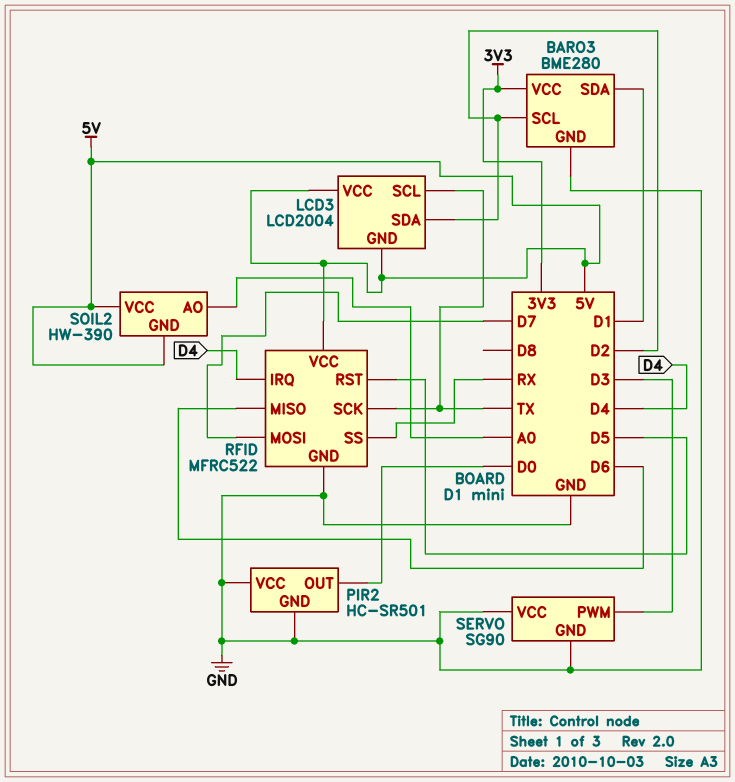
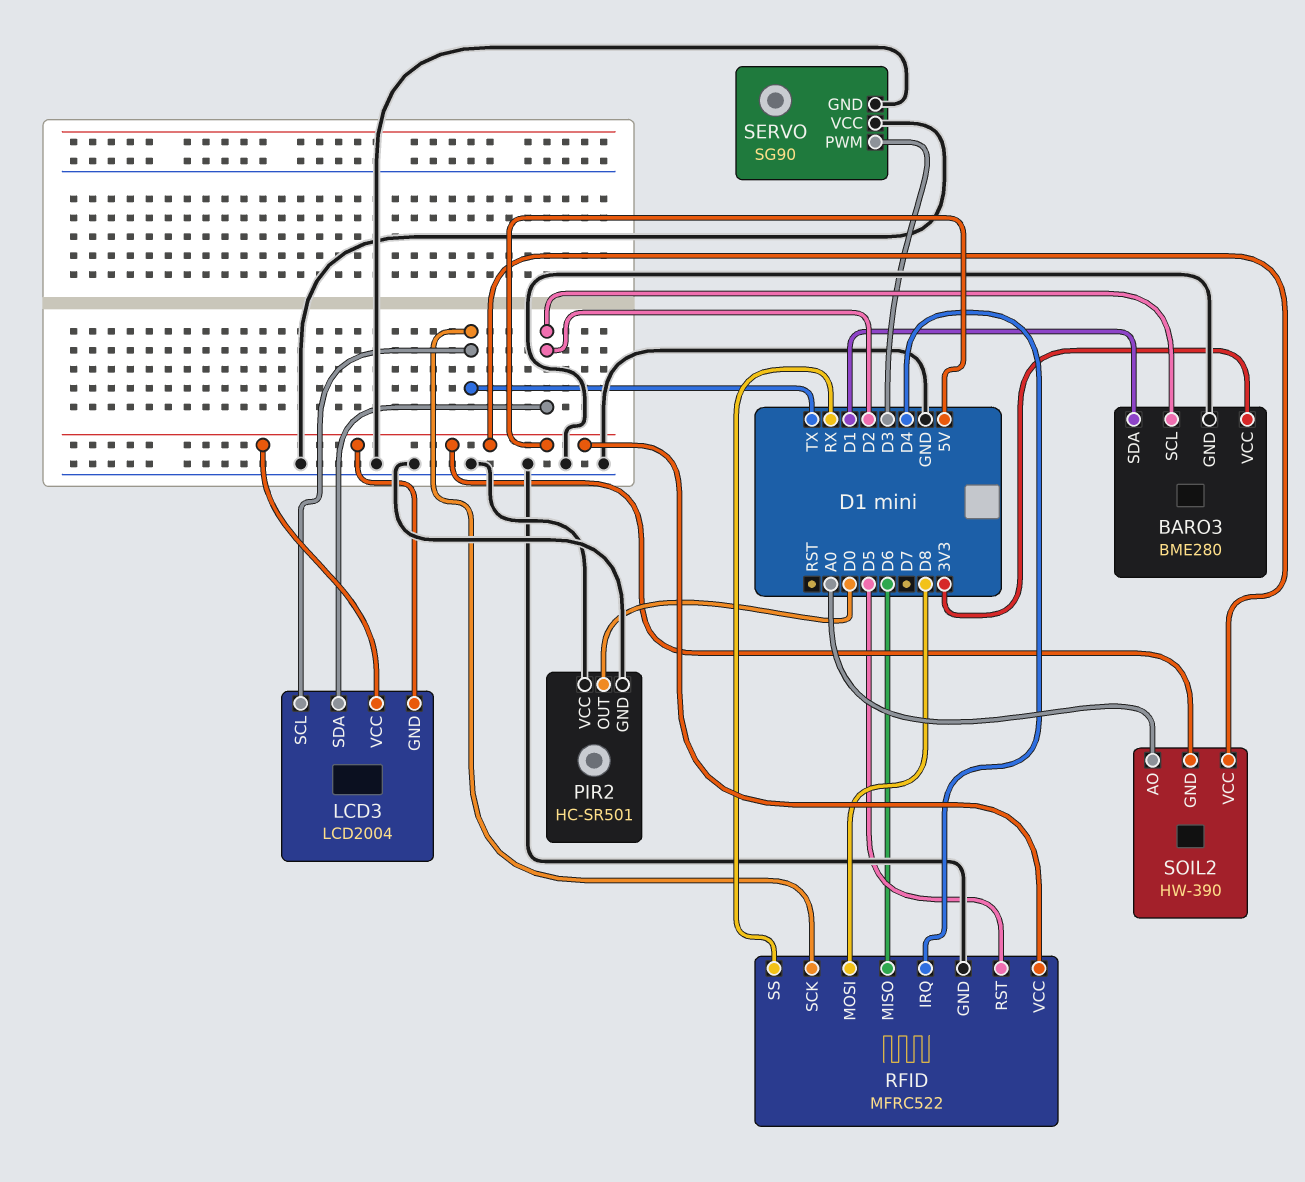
RFID pin MOSI: D7 -> D8

